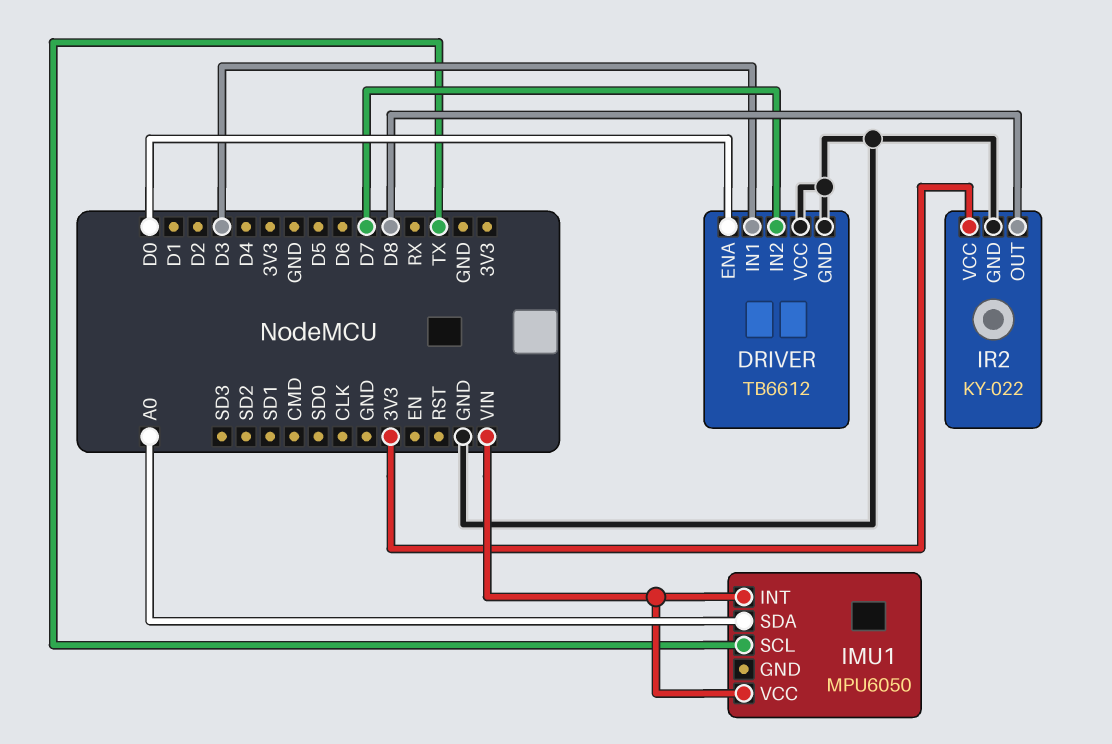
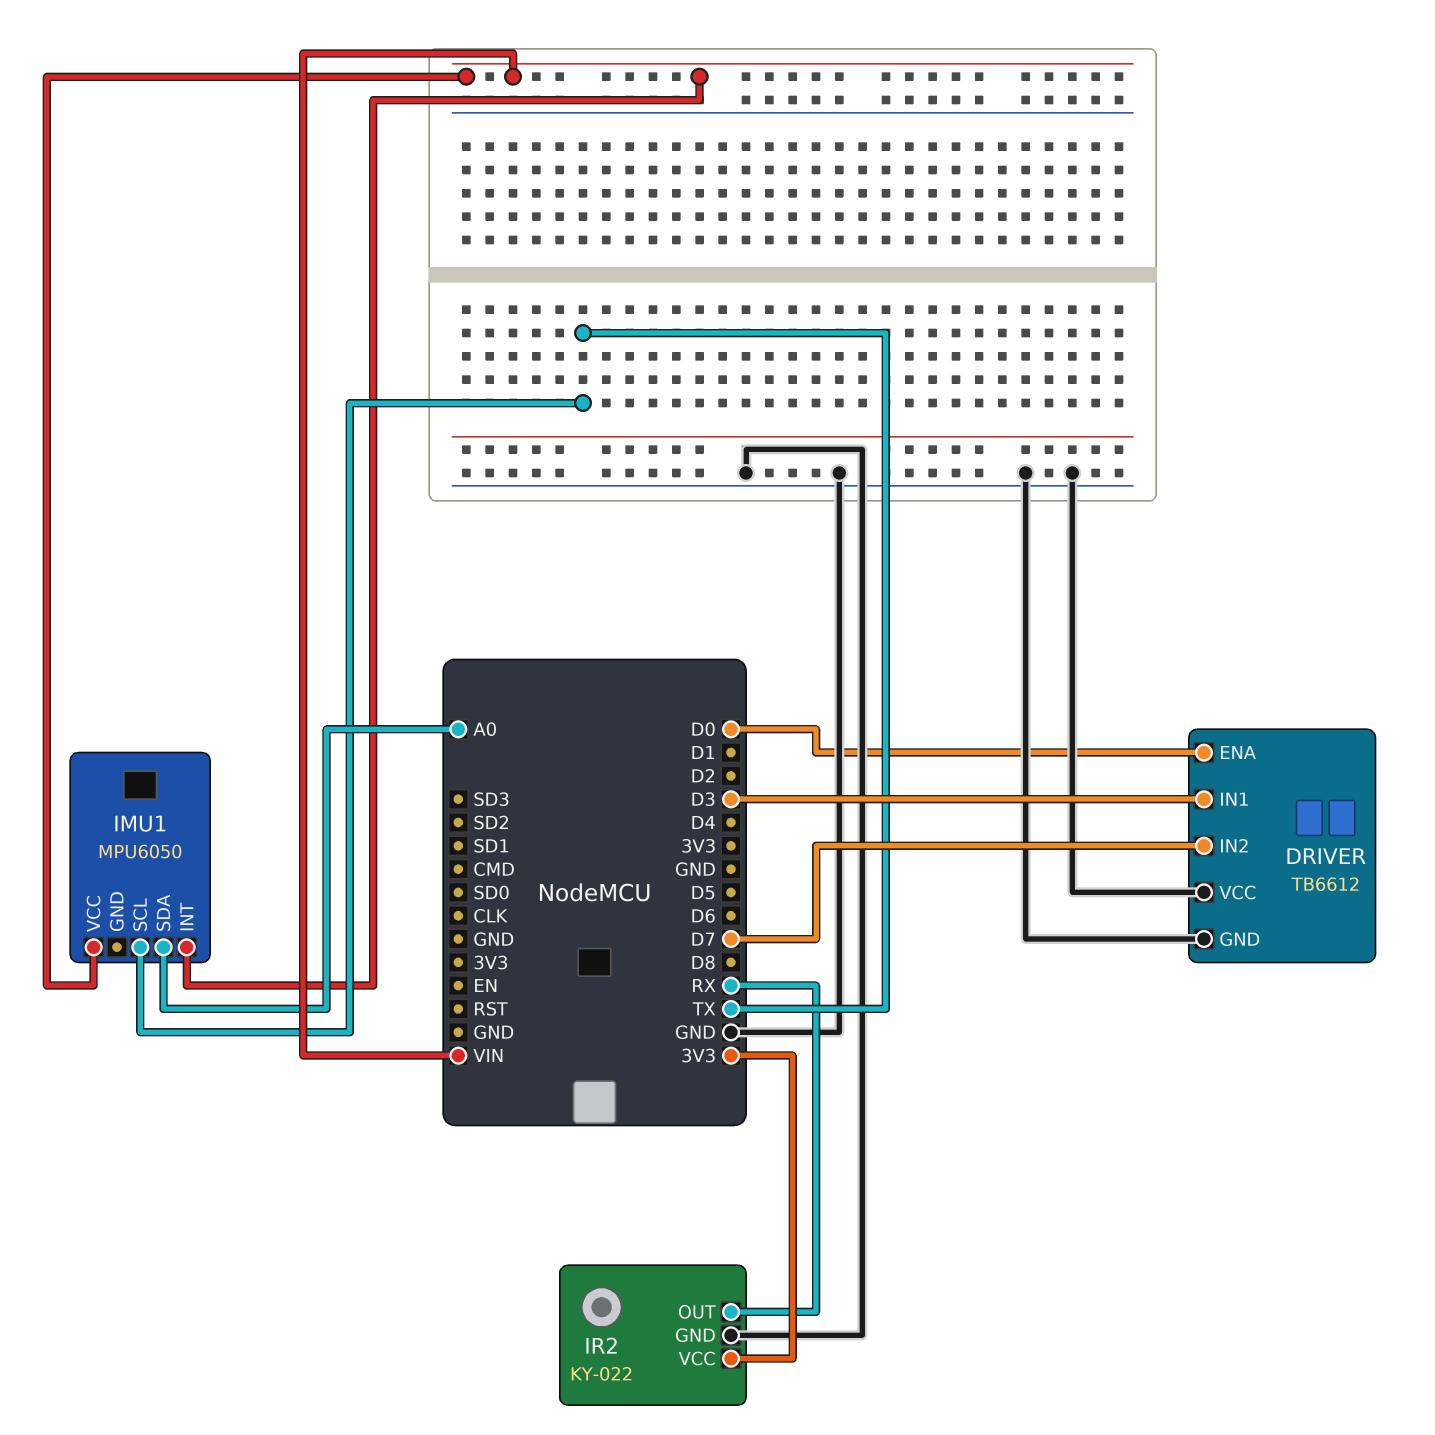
IR2 pin OUT: D8 -> RX

